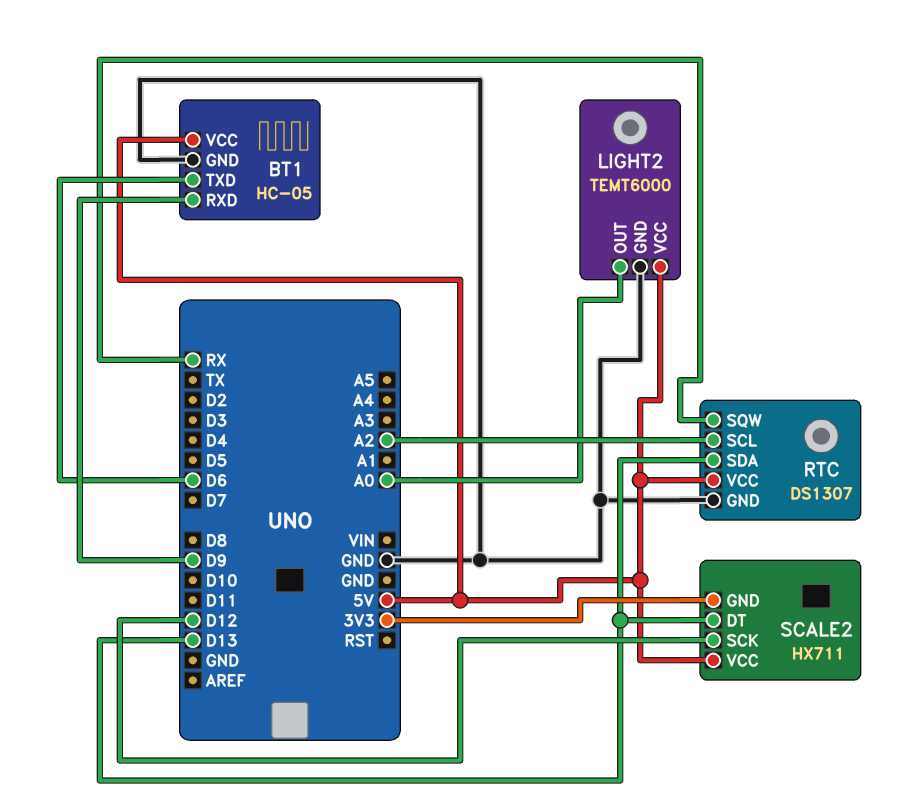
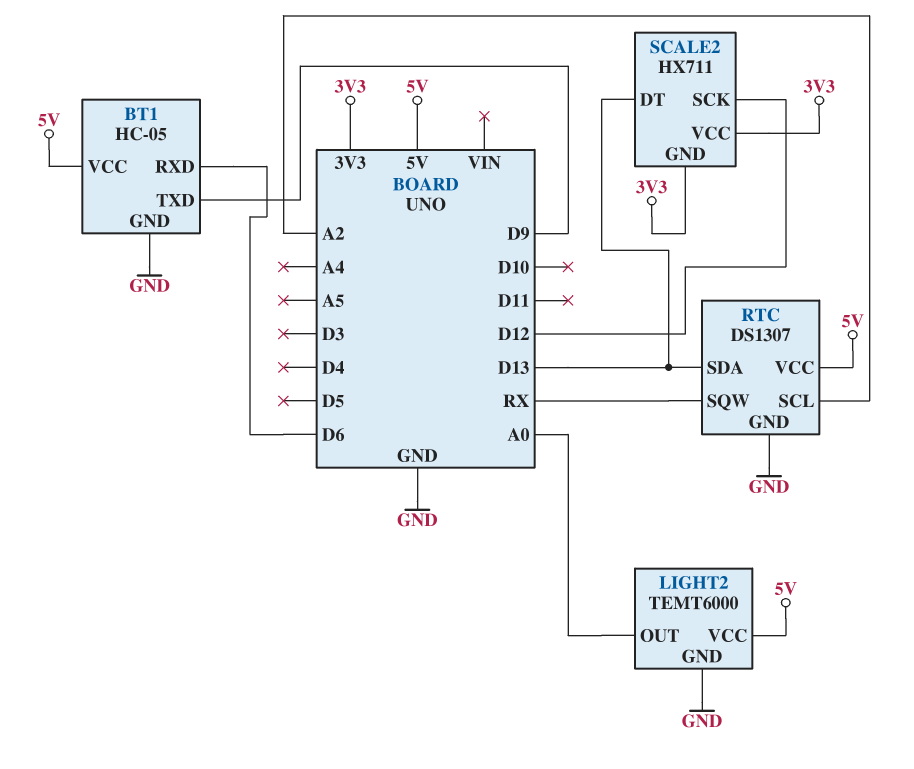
BT1 pin RXD: D9 -> D6
BT1 pin TXD: D6 -> D9
SCALE2 pin VCC: 5V -> 3V3

